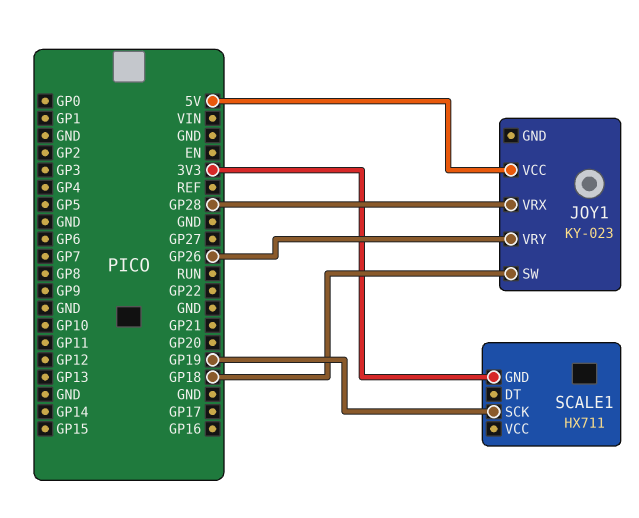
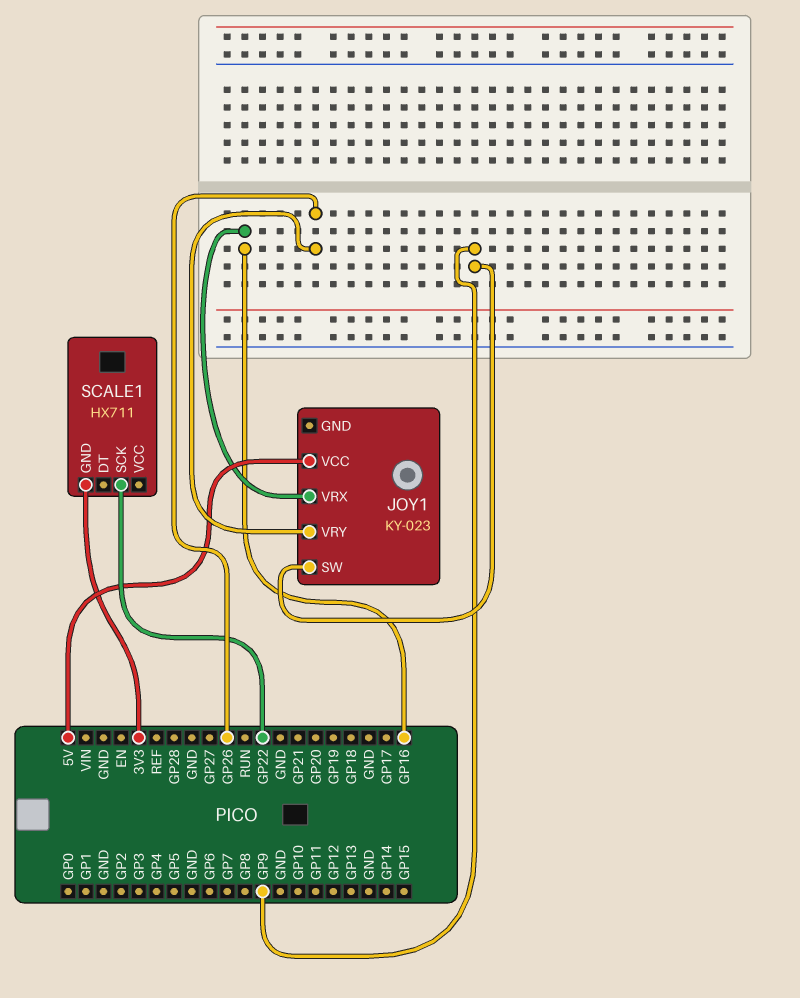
JOY1 pin SW: GP18 -> GP9
JOY1 pin VRX: GP28 -> GP16
SCALE1 pin SCK: GP19 -> GP22

